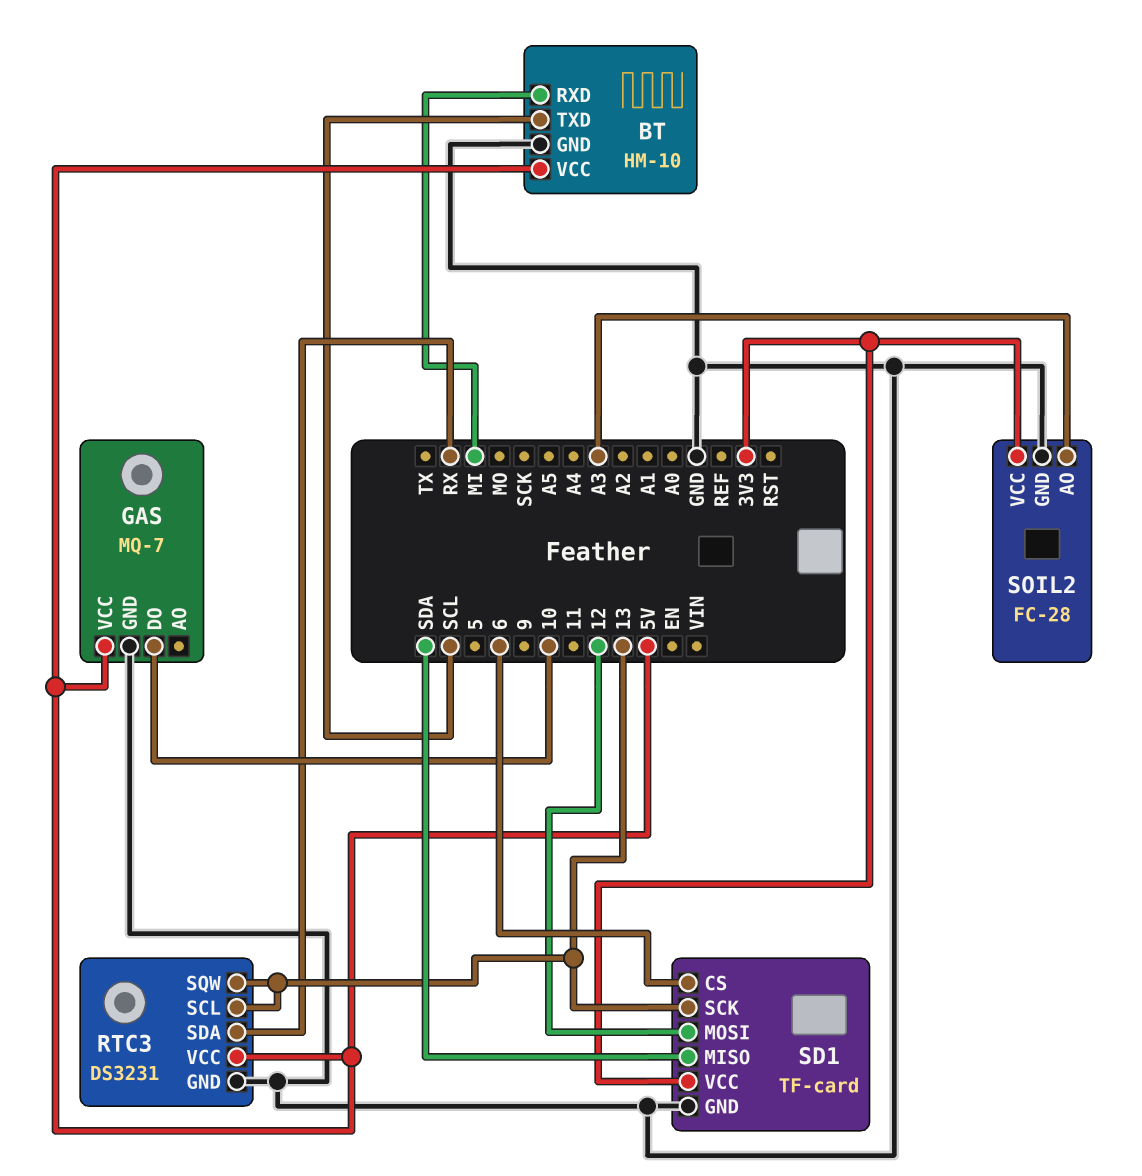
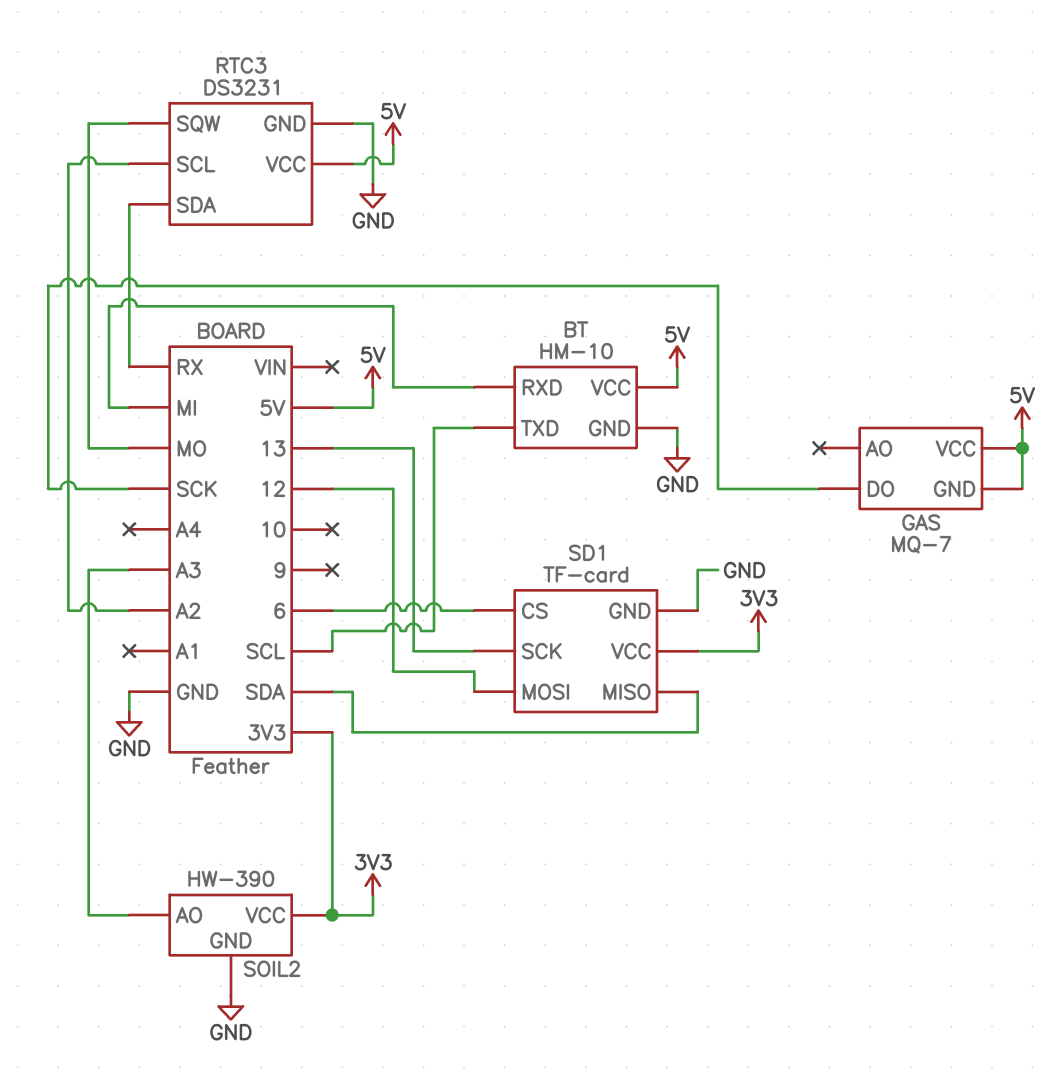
GAS pin DO: 10 -> SCK
GAS pin GND: GND -> 5V
RTC3 pin SCL: 13 -> A2
RTC3 pin SQW: 13 -> MO
SOIL2: FC-28 -> HW-390

